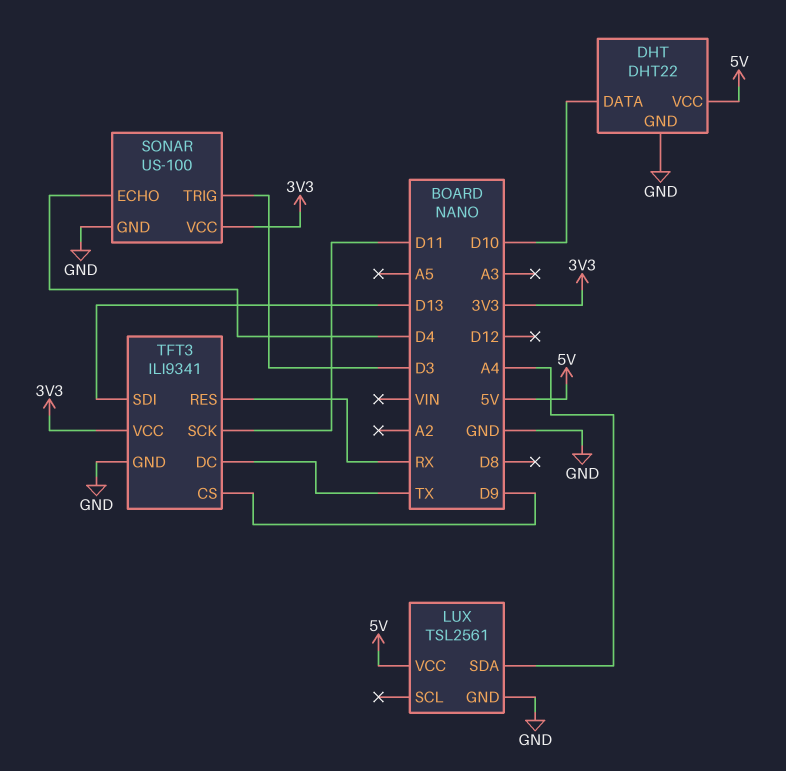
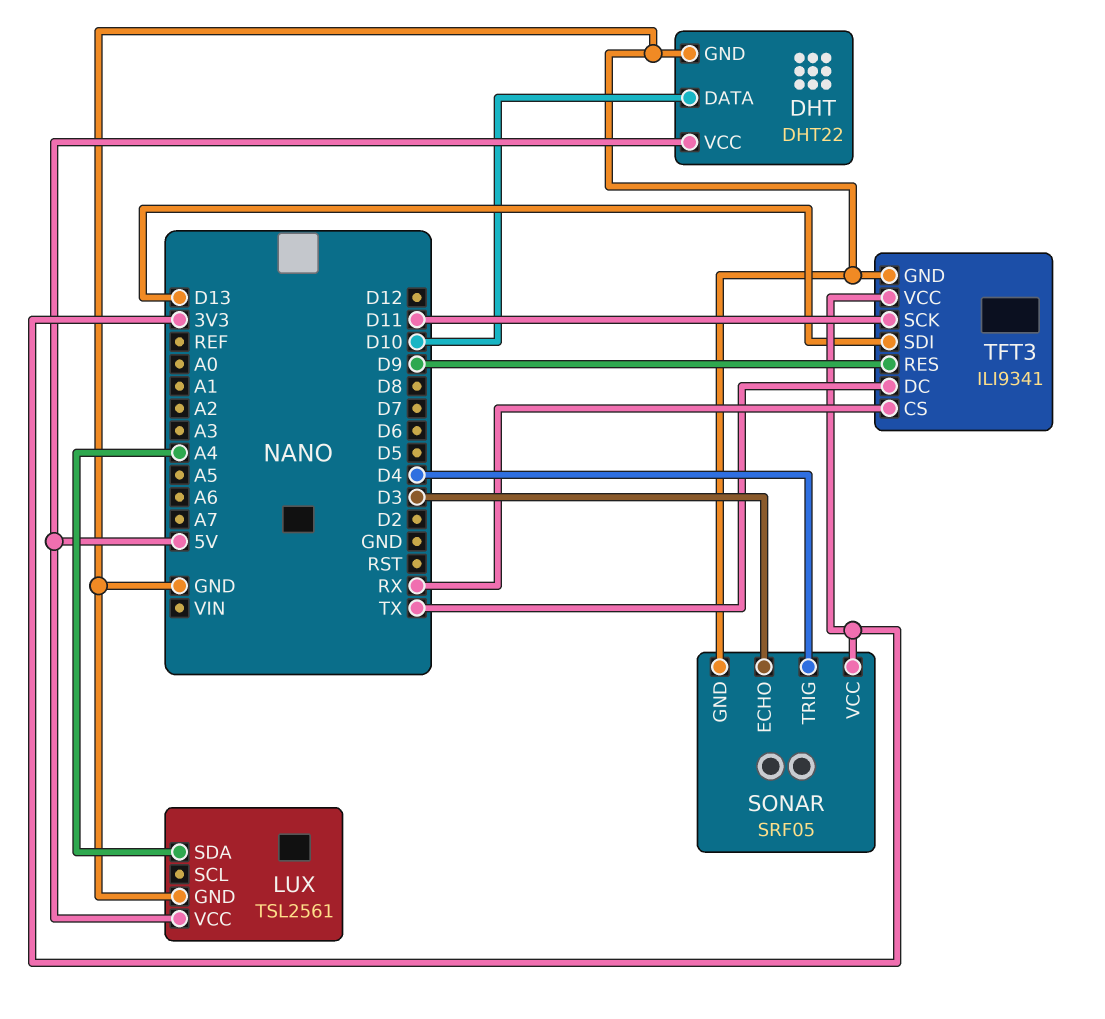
SONAR: US-100 -> SRF05
SONAR pin ECHO: D4 -> D3
SONAR pin TRIG: D3 -> D4
TFT3 pin CS: D9 -> RX
TFT3 pin RES: RX -> D9

